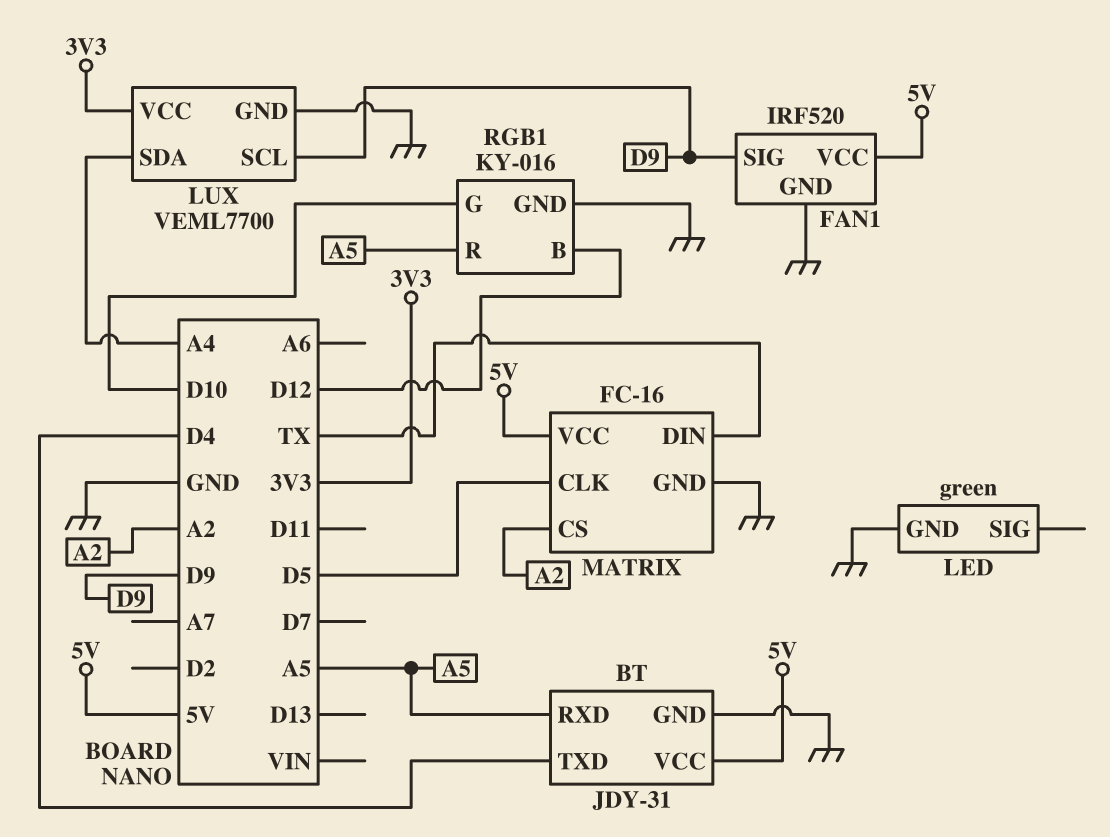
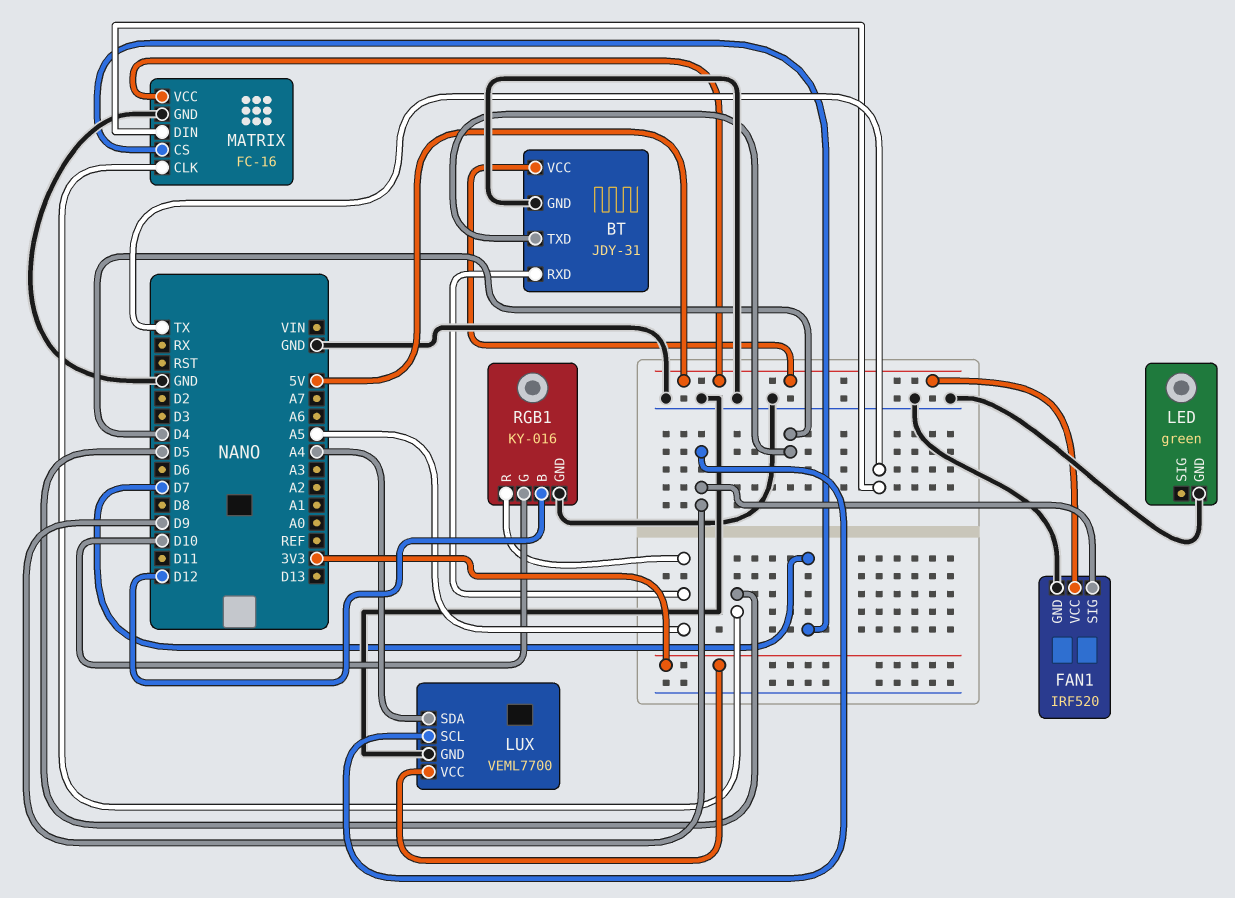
MATRIX pin CS: A2 -> D7

